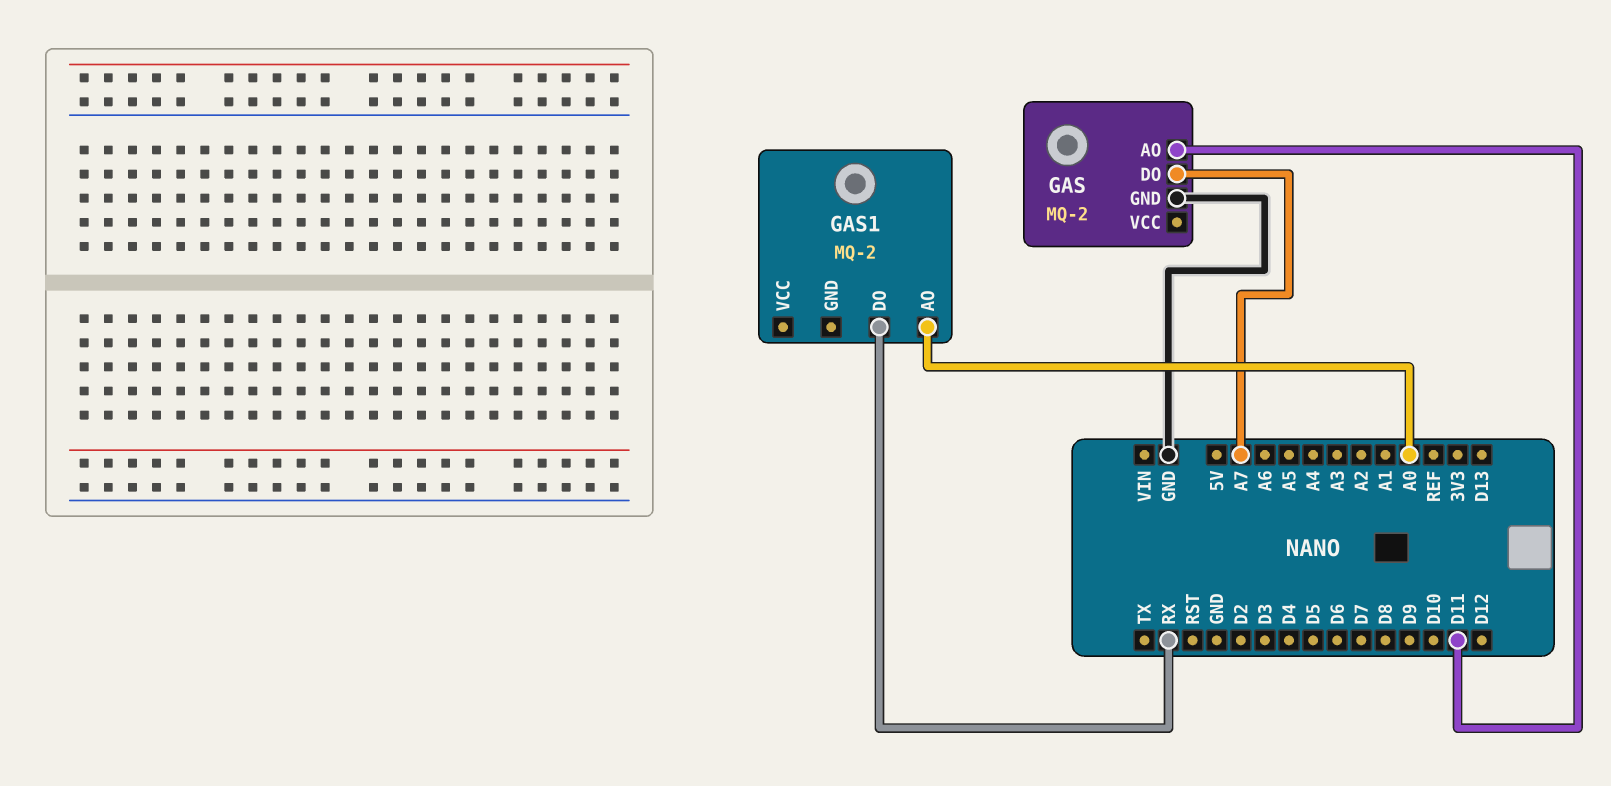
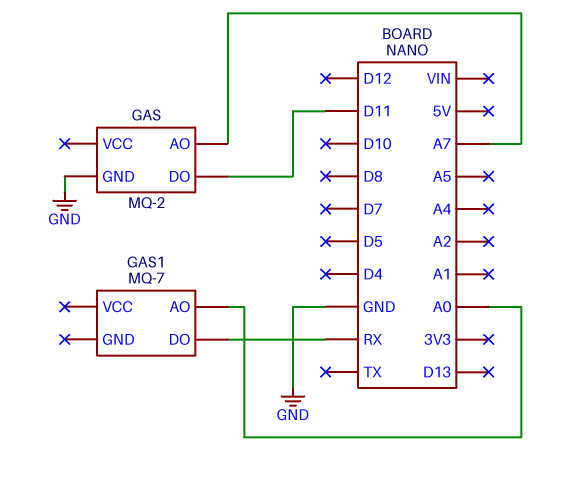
GAS pin AO: D11 -> A7
GAS pin DO: A7 -> D11
GAS1: MQ-2 -> MQ-7

